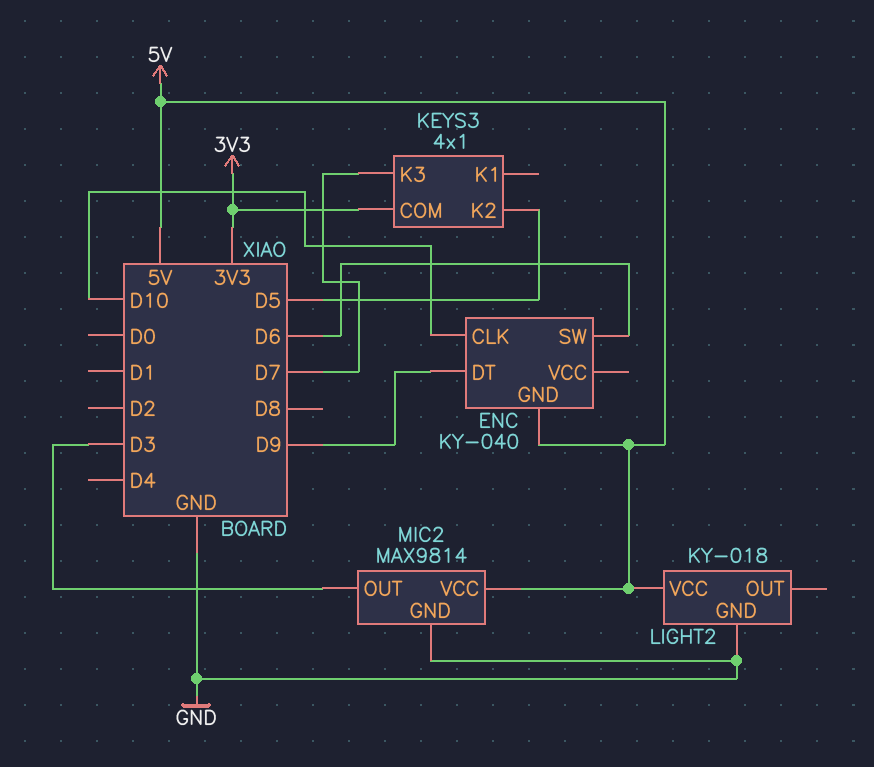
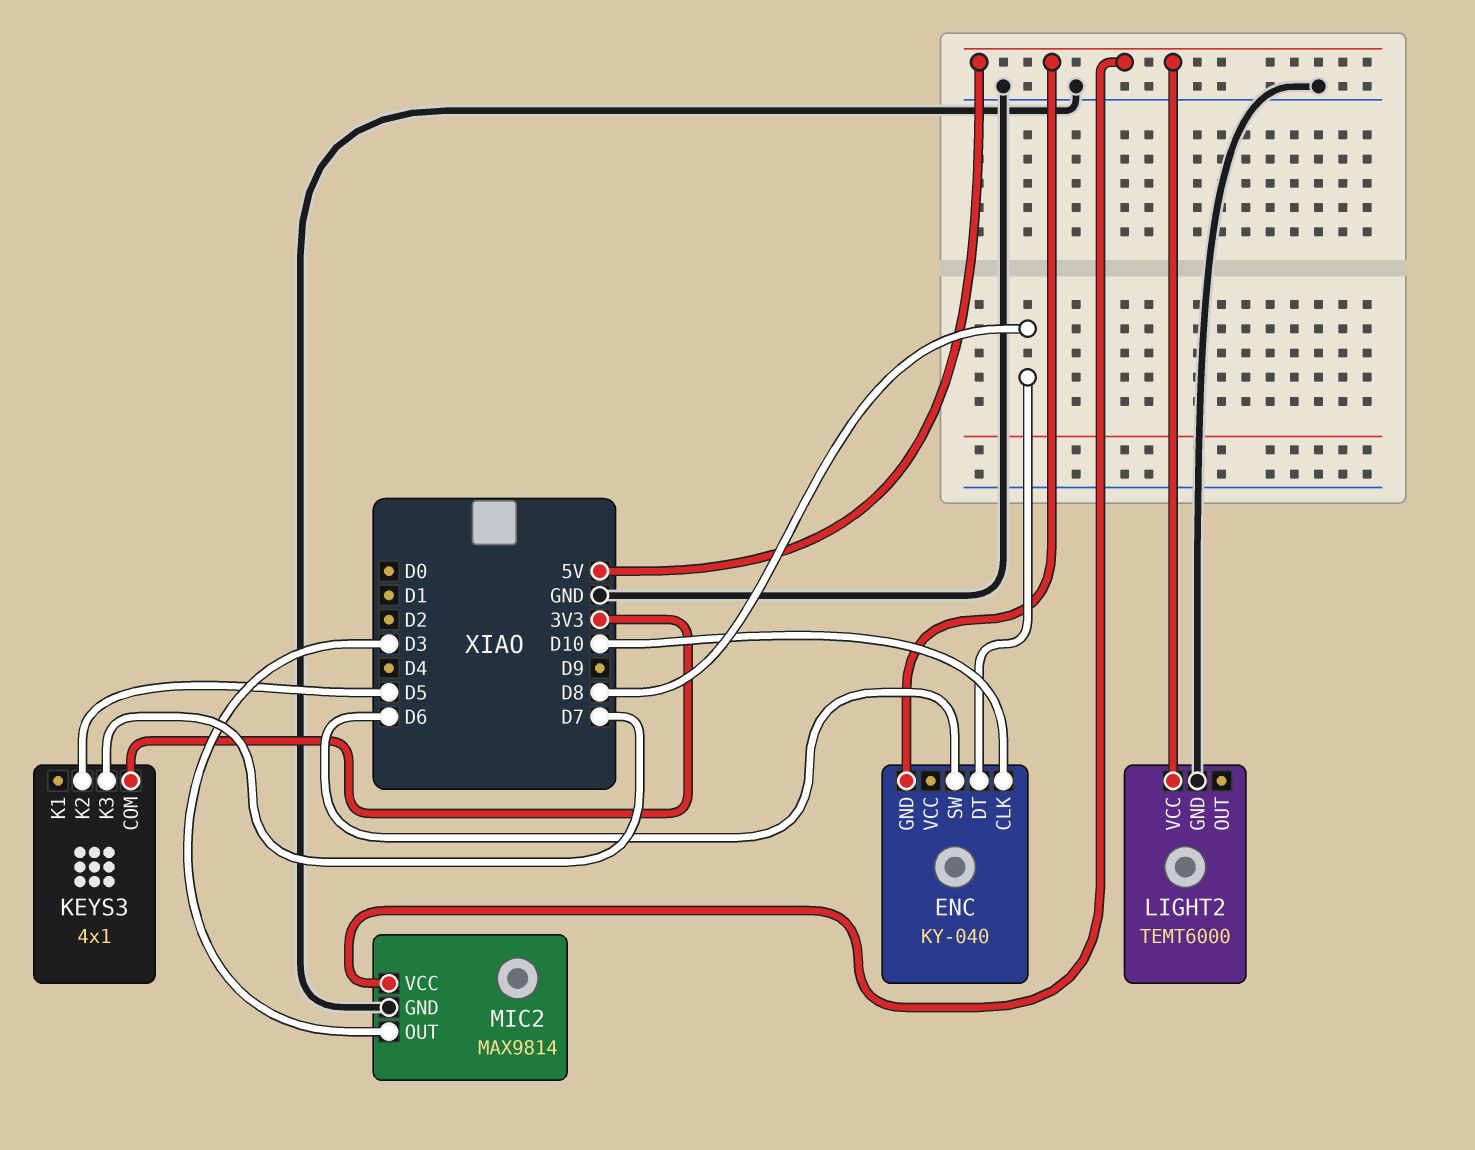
ENC pin DT: D9 -> D8
LIGHT2: KY-018 -> TEMT6000

